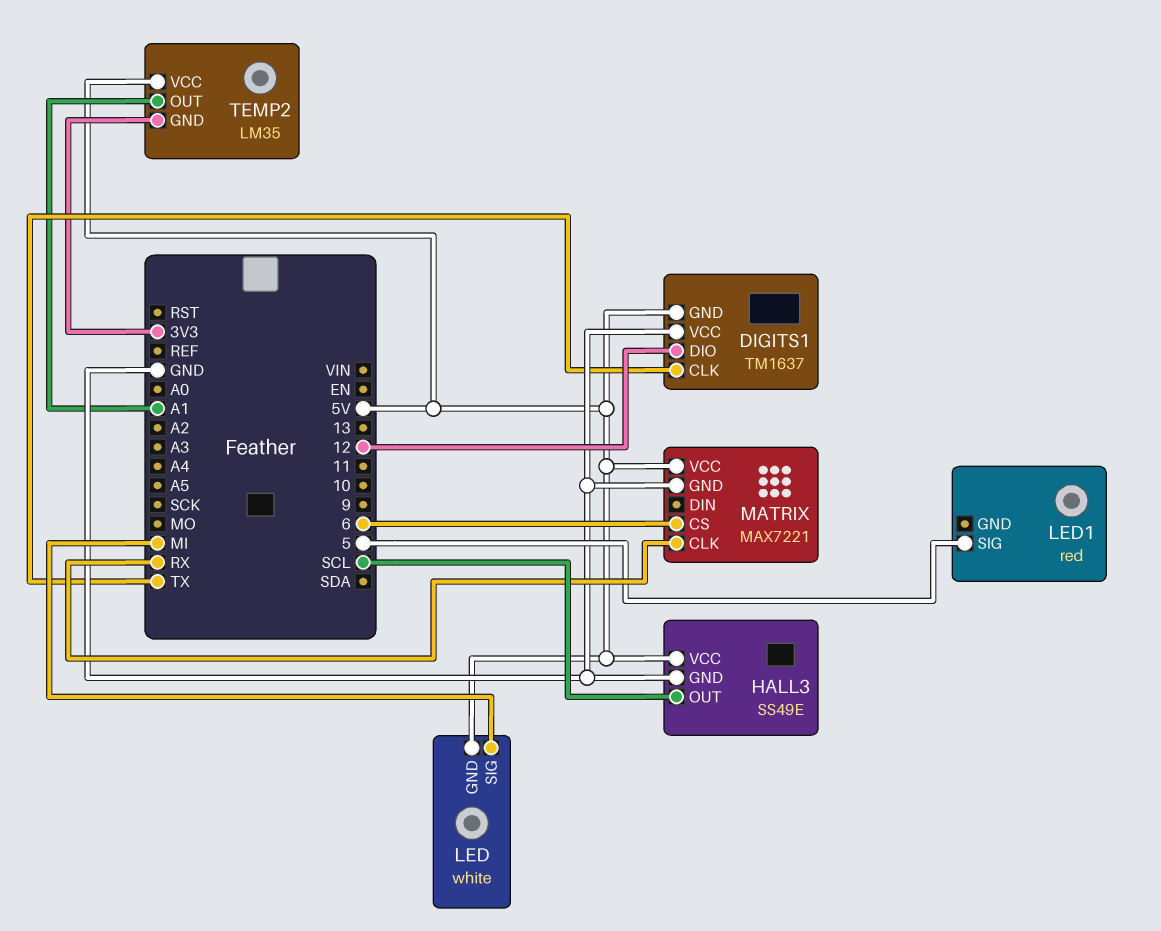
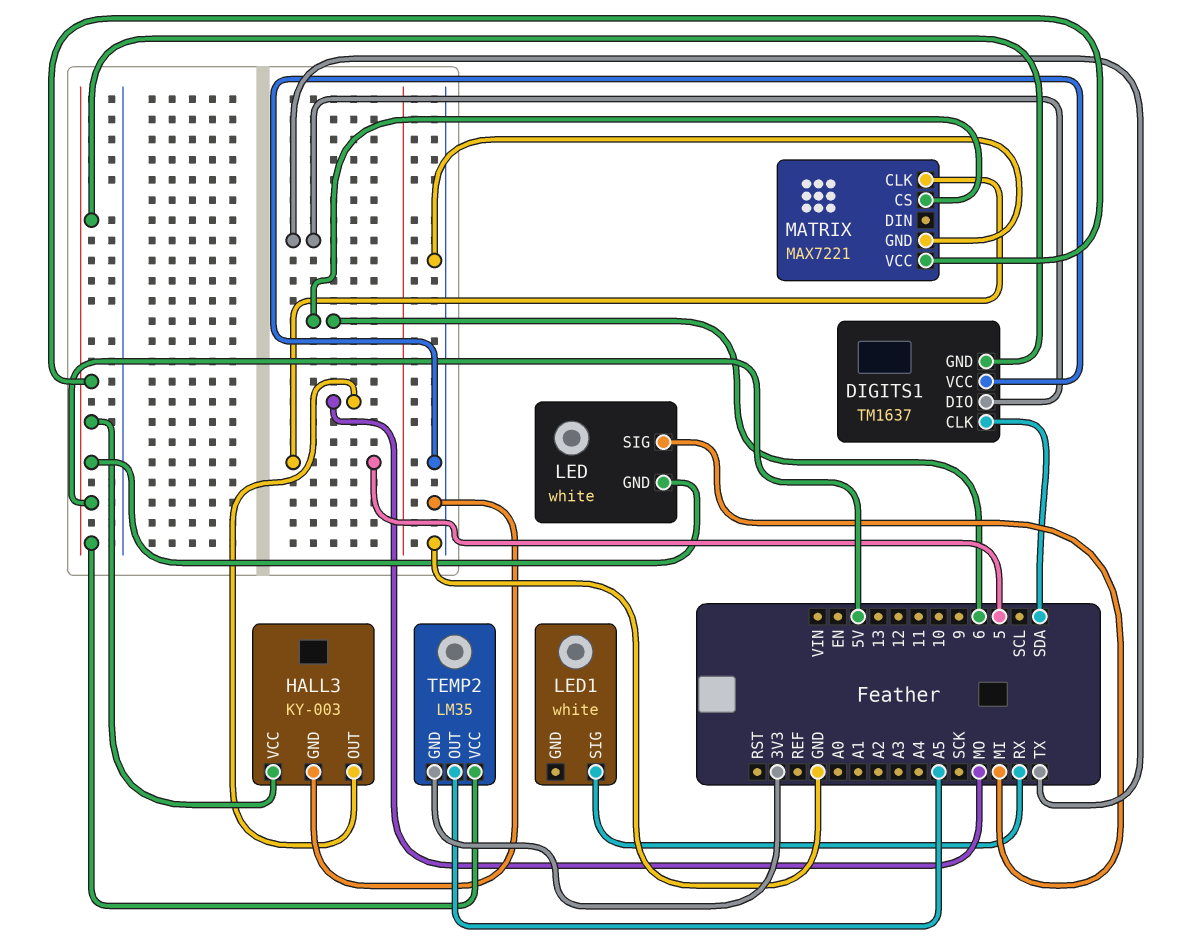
DIGITS1 pin CLK: TX -> SDA
DIGITS1 pin DIO: 12 -> TX
HALL3: SS49E -> KY-003
HALL3 pin OUT: SCL -> MO
LED1: red -> white
LED1 pin SIG: 5 -> RX
MATRIX pin CLK: RX -> 5
TEMP2 pin OUT: A1 -> A5

